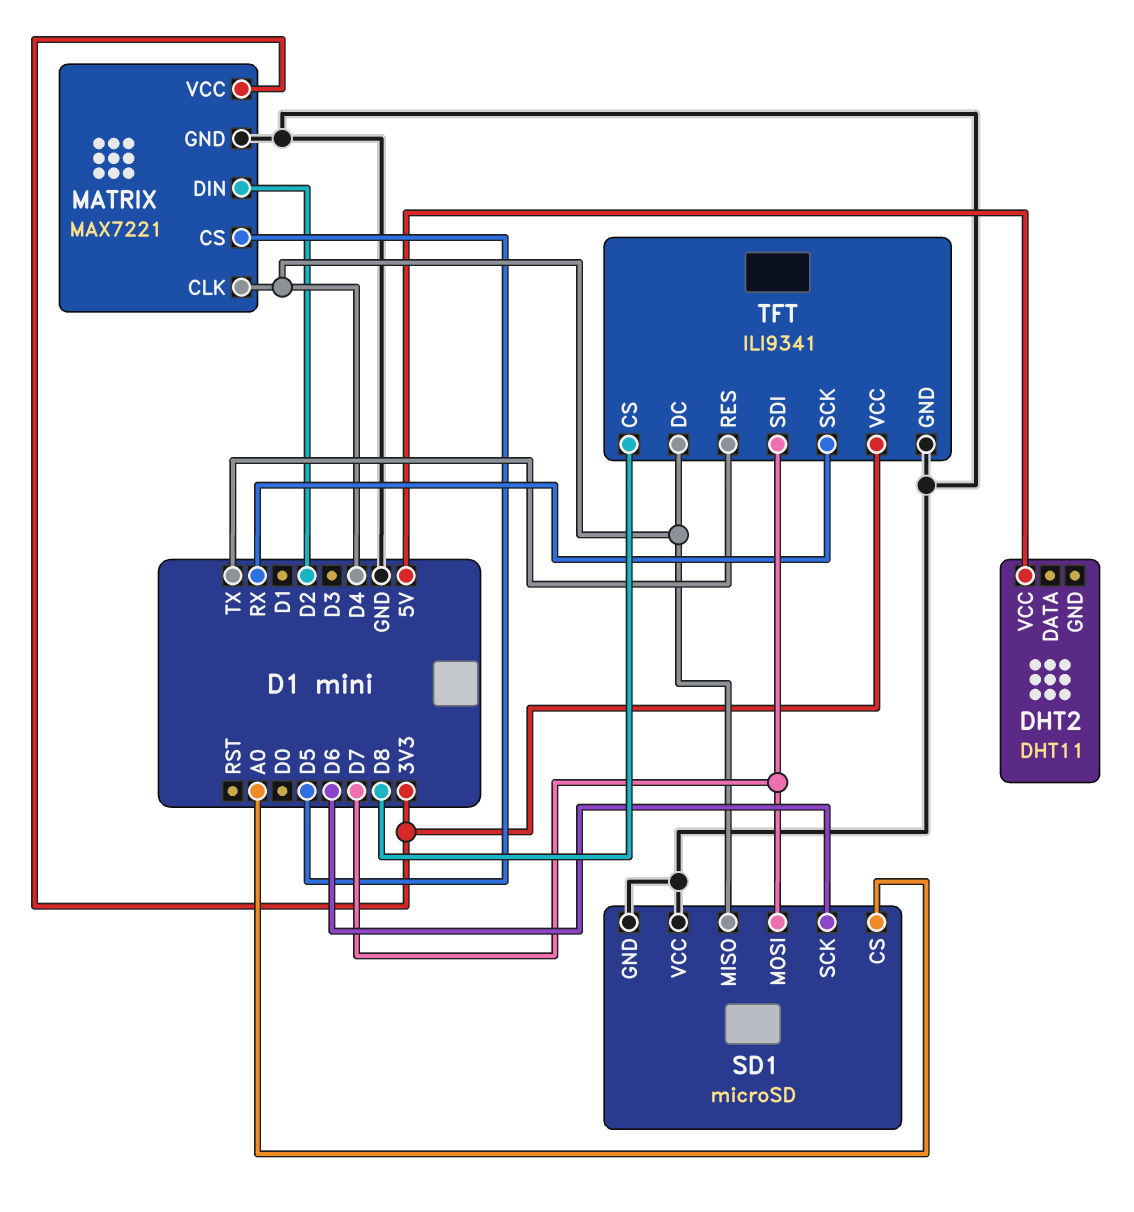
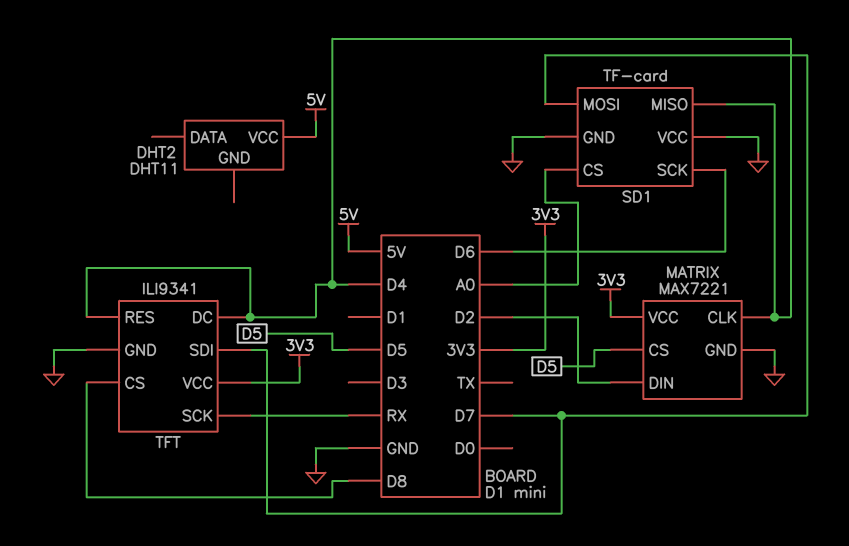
SD1: microSD -> TF-card
TFT pin RES: TX -> D4

